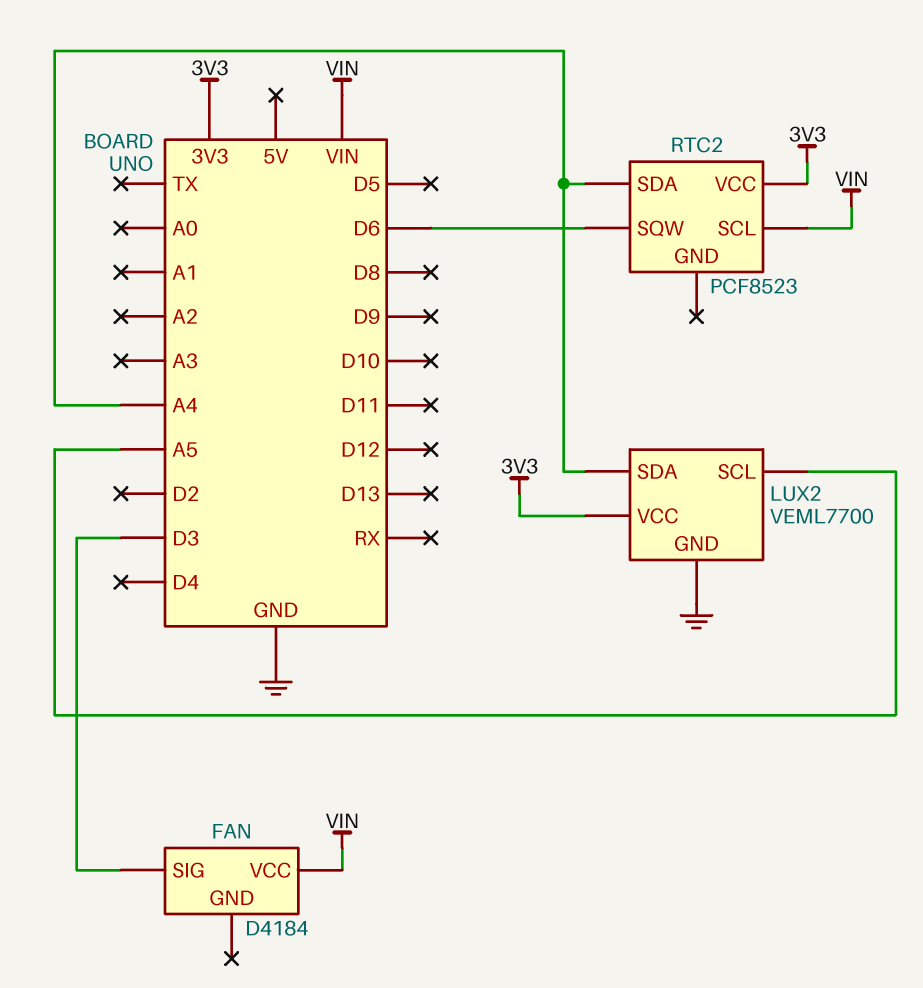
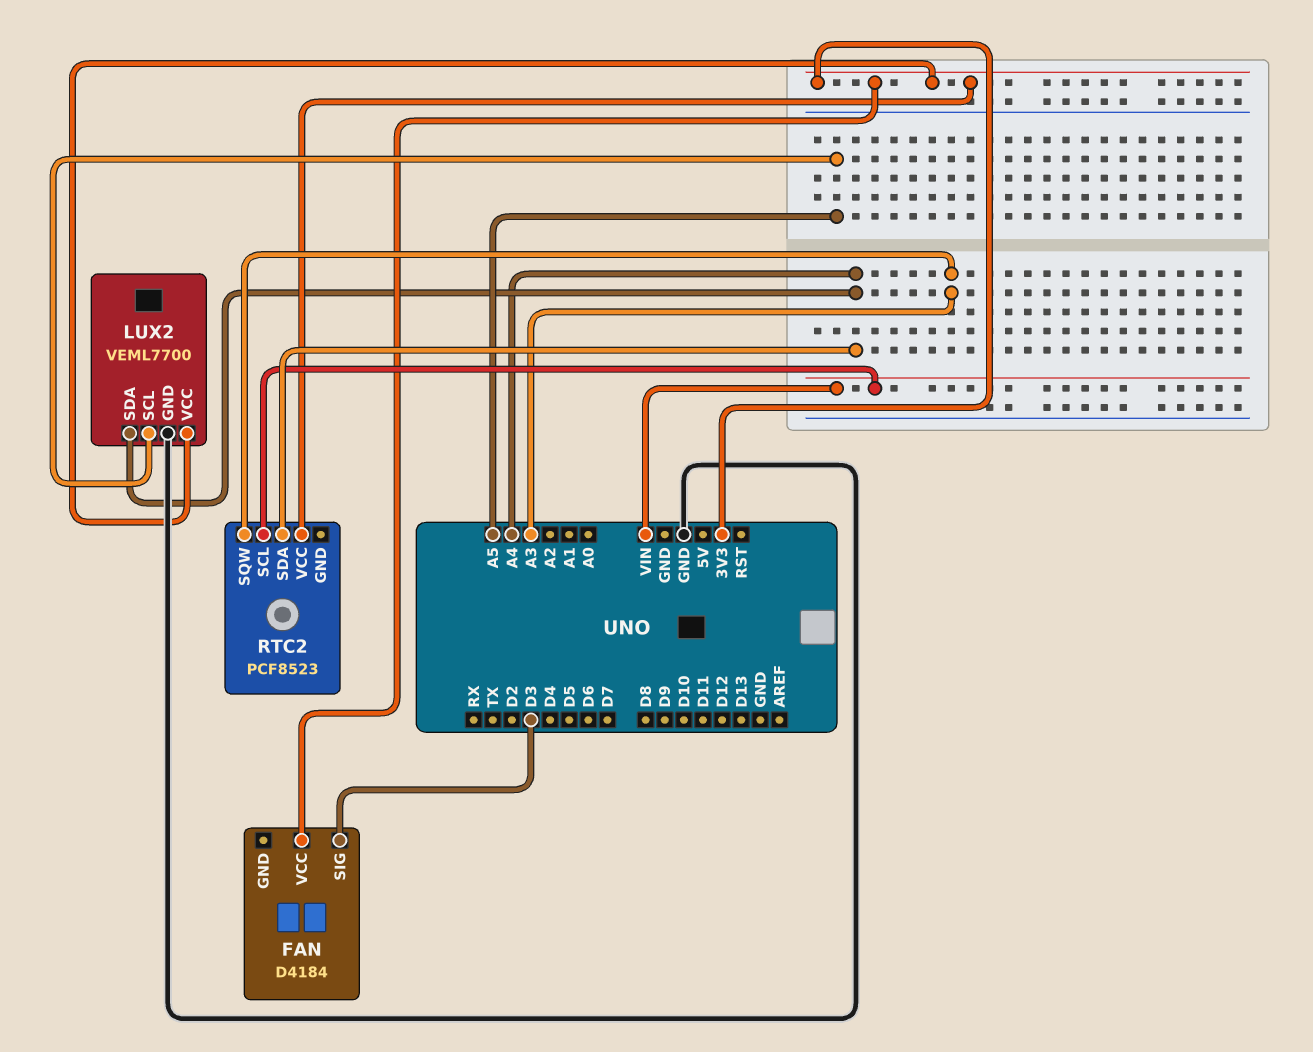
FAN pin VCC: VIN -> 3V3
RTC2 pin SQW: D6 -> A3

